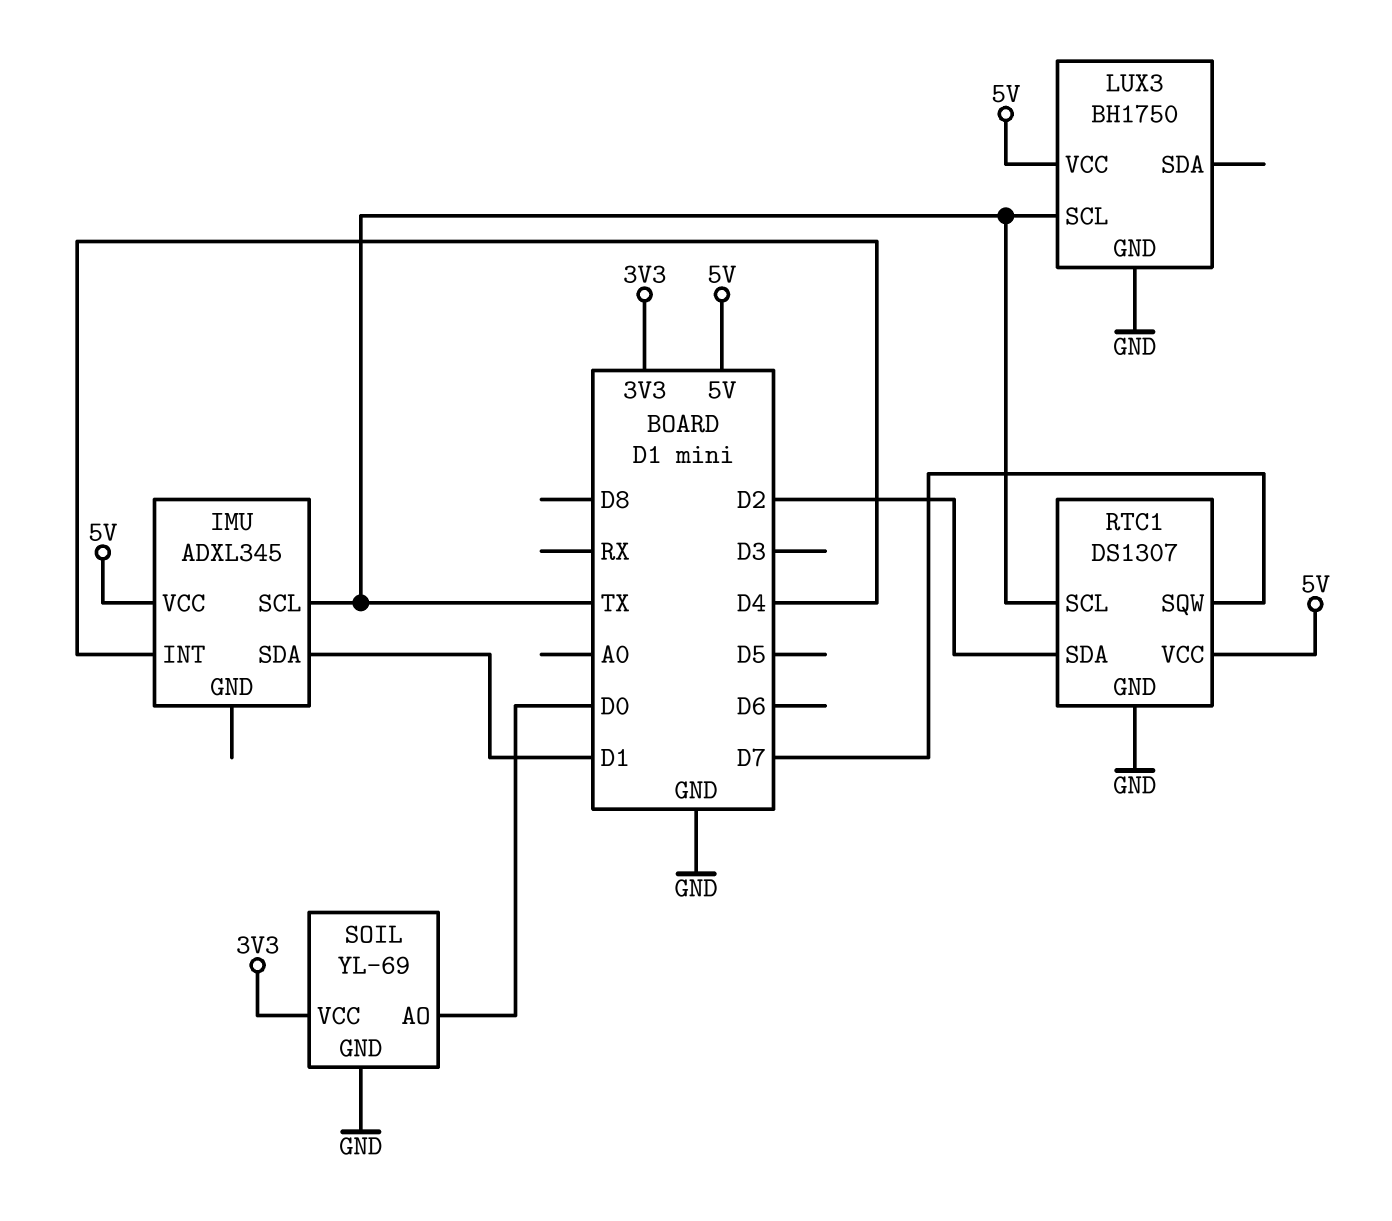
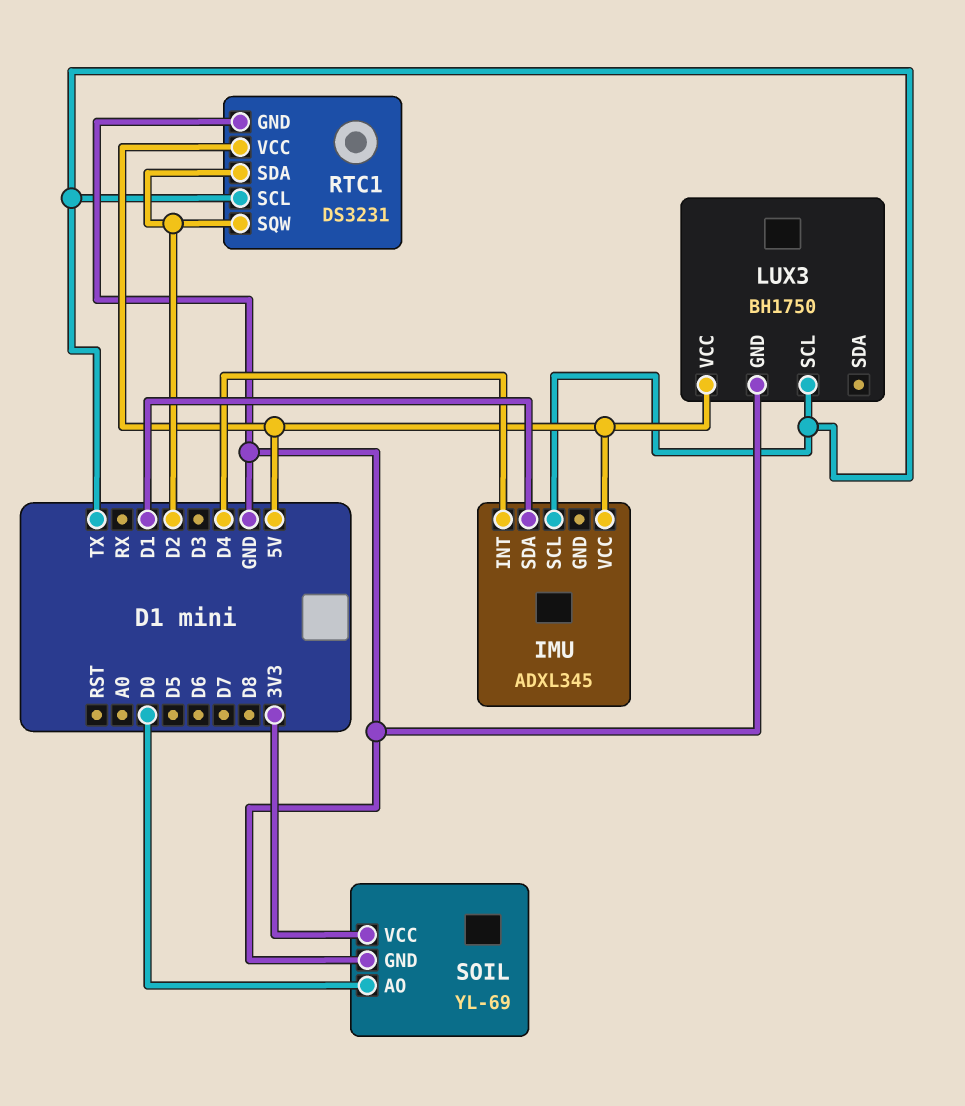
RTC1: DS1307 -> DS3231
RTC1 pin SQW: D7 -> D2

